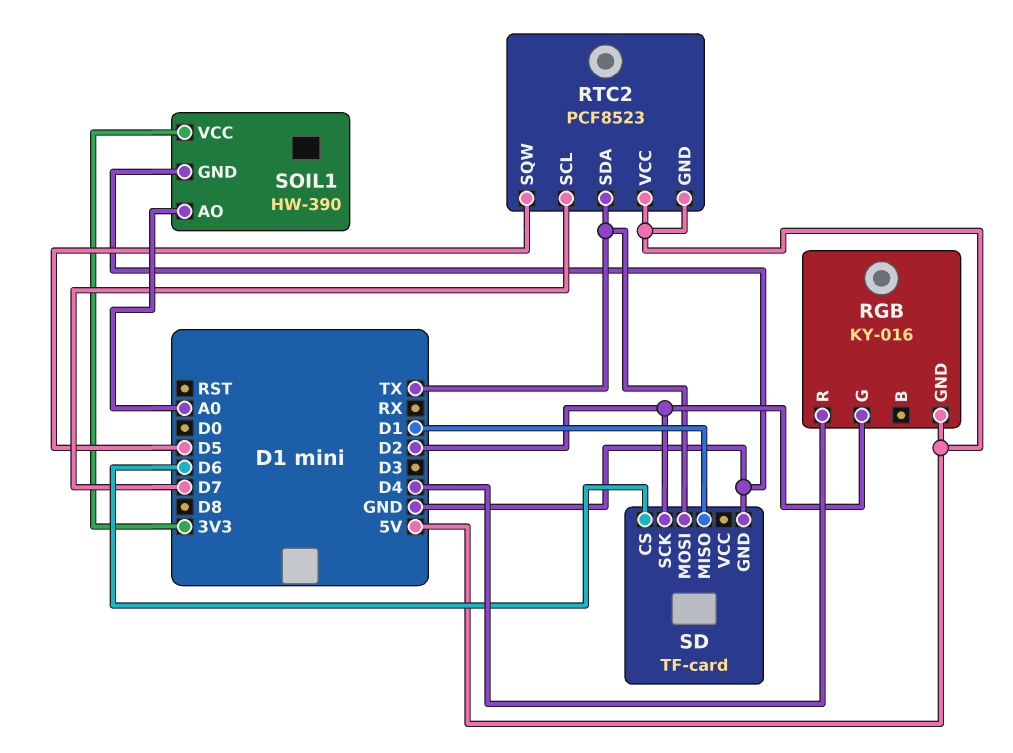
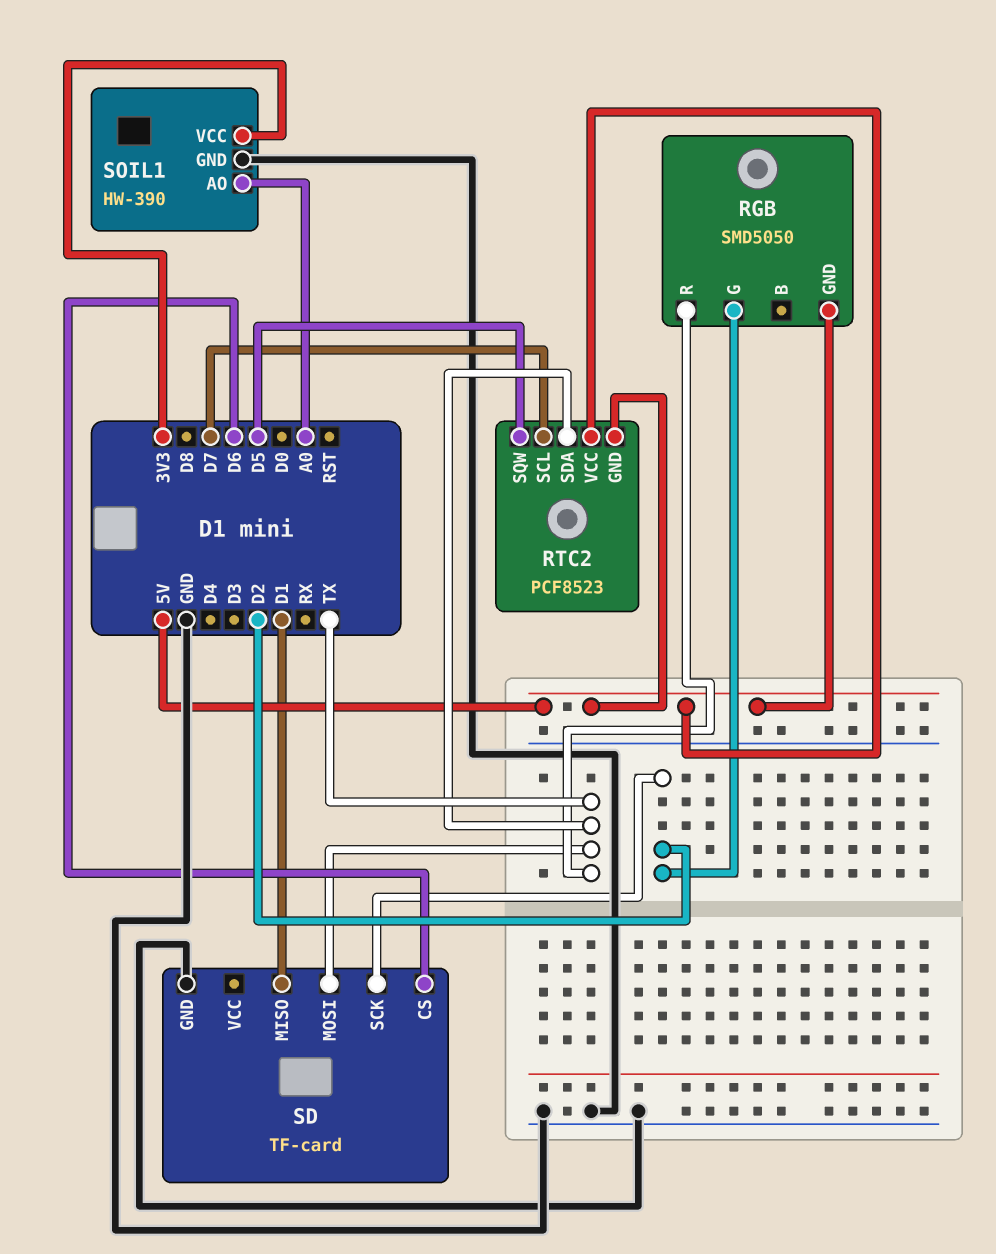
RGB: KY-016 -> SMD5050
RGB pin R: D4 -> TX

